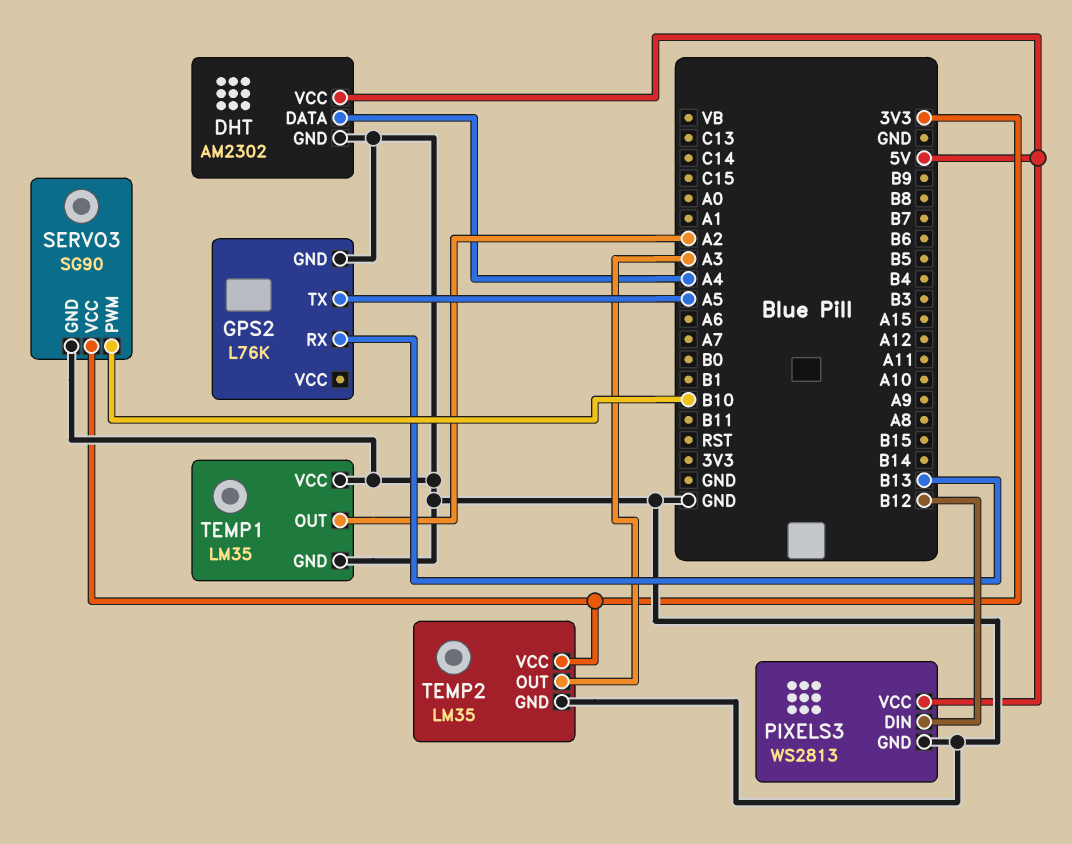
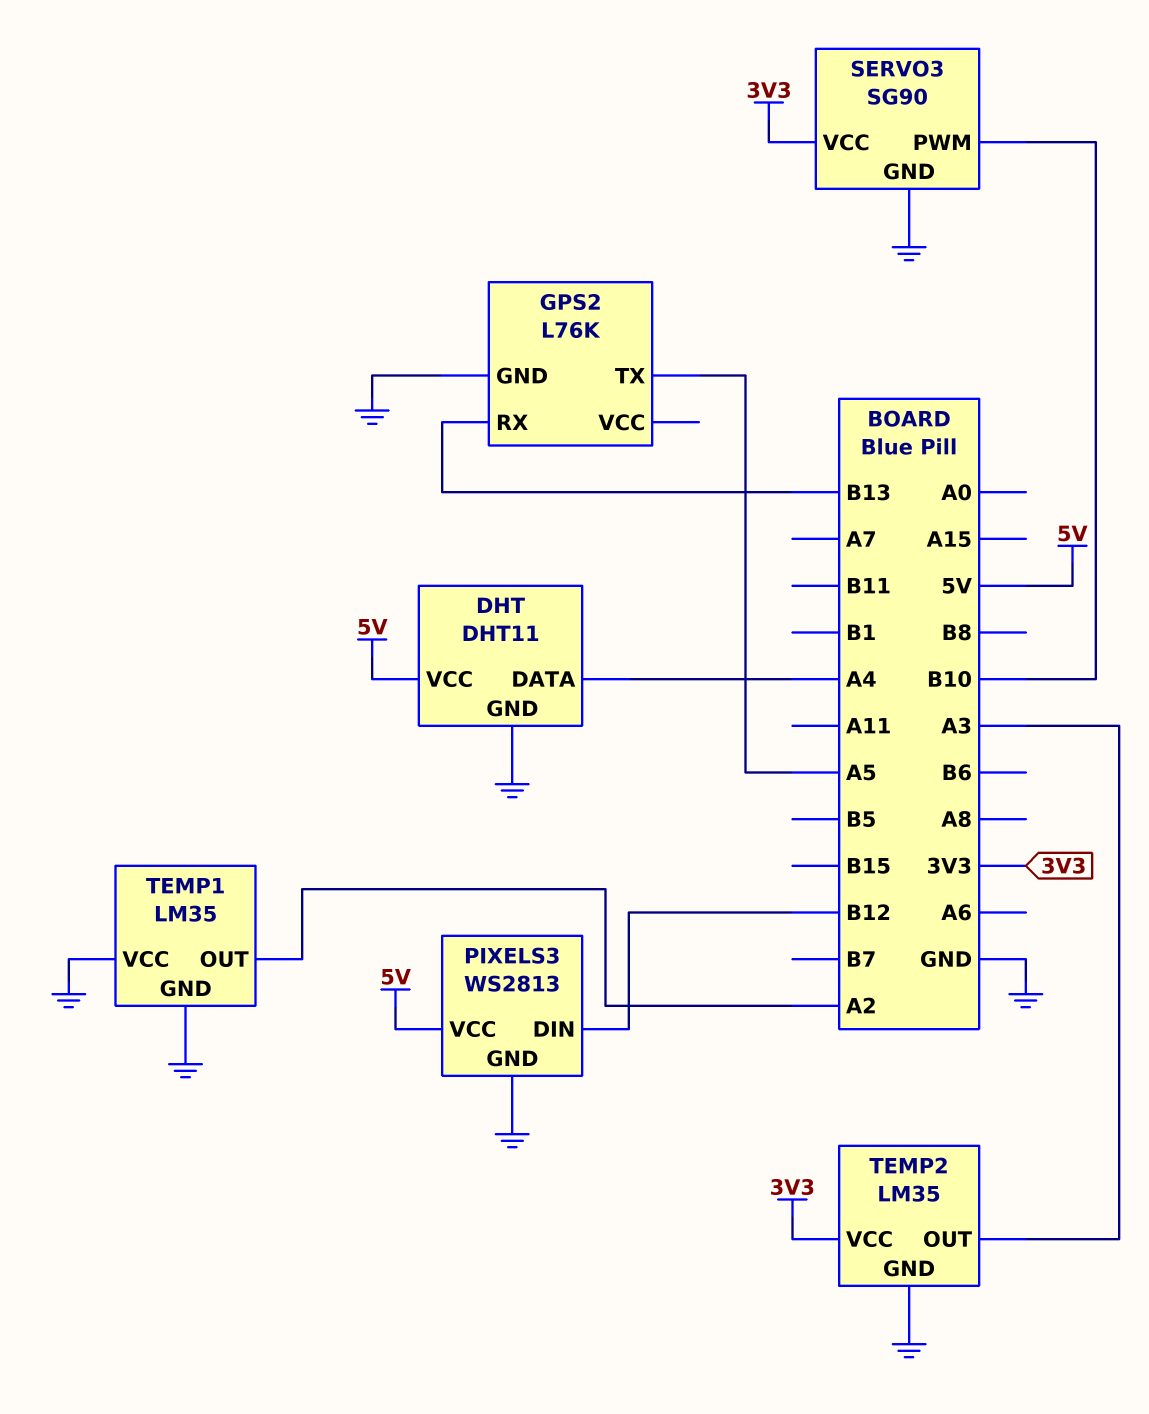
DHT: AM2302 -> DHT11

